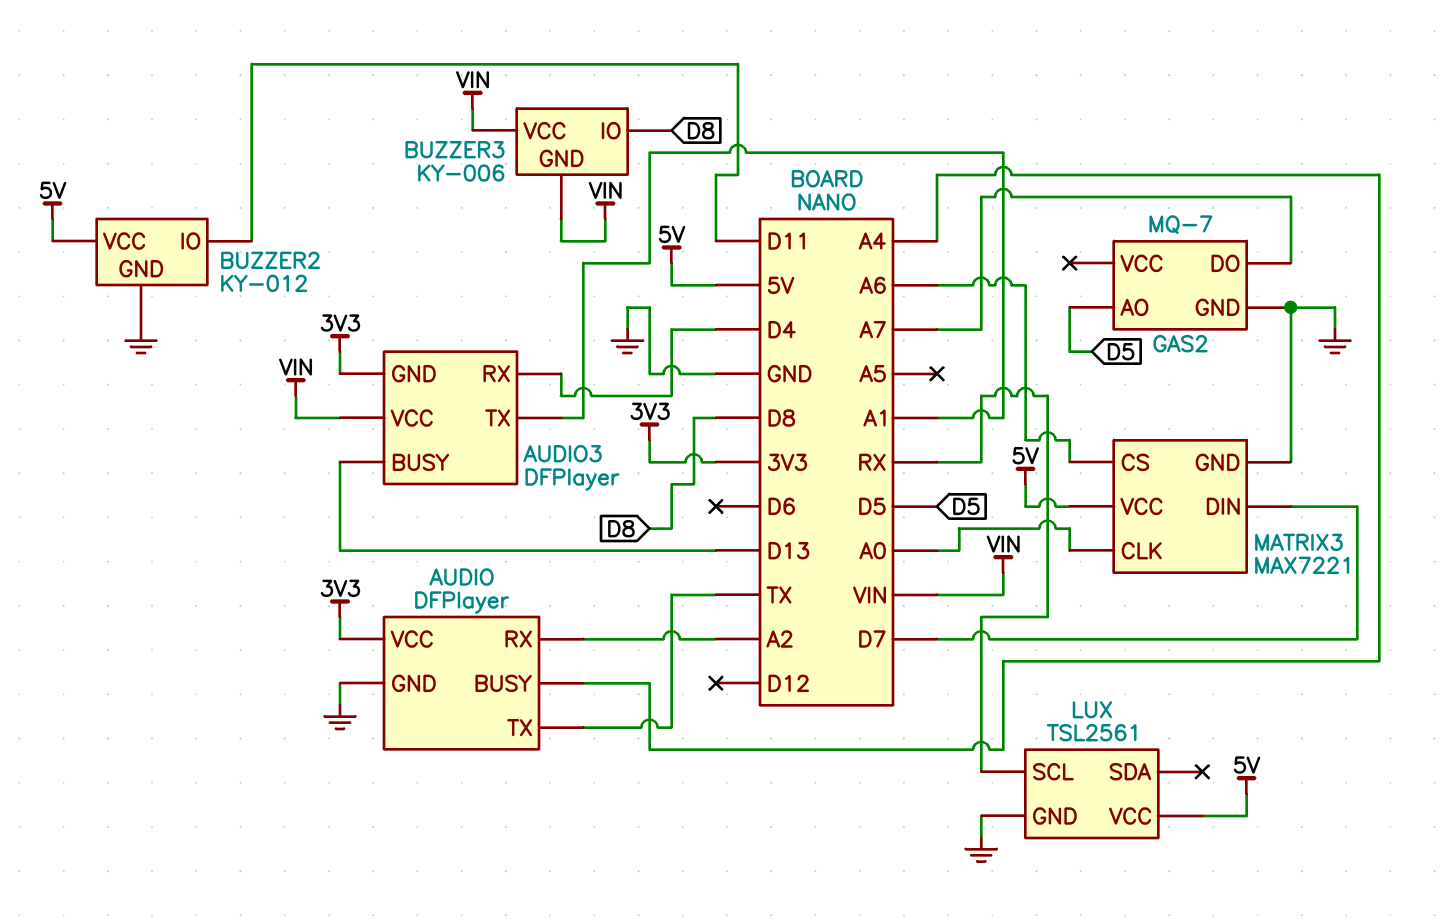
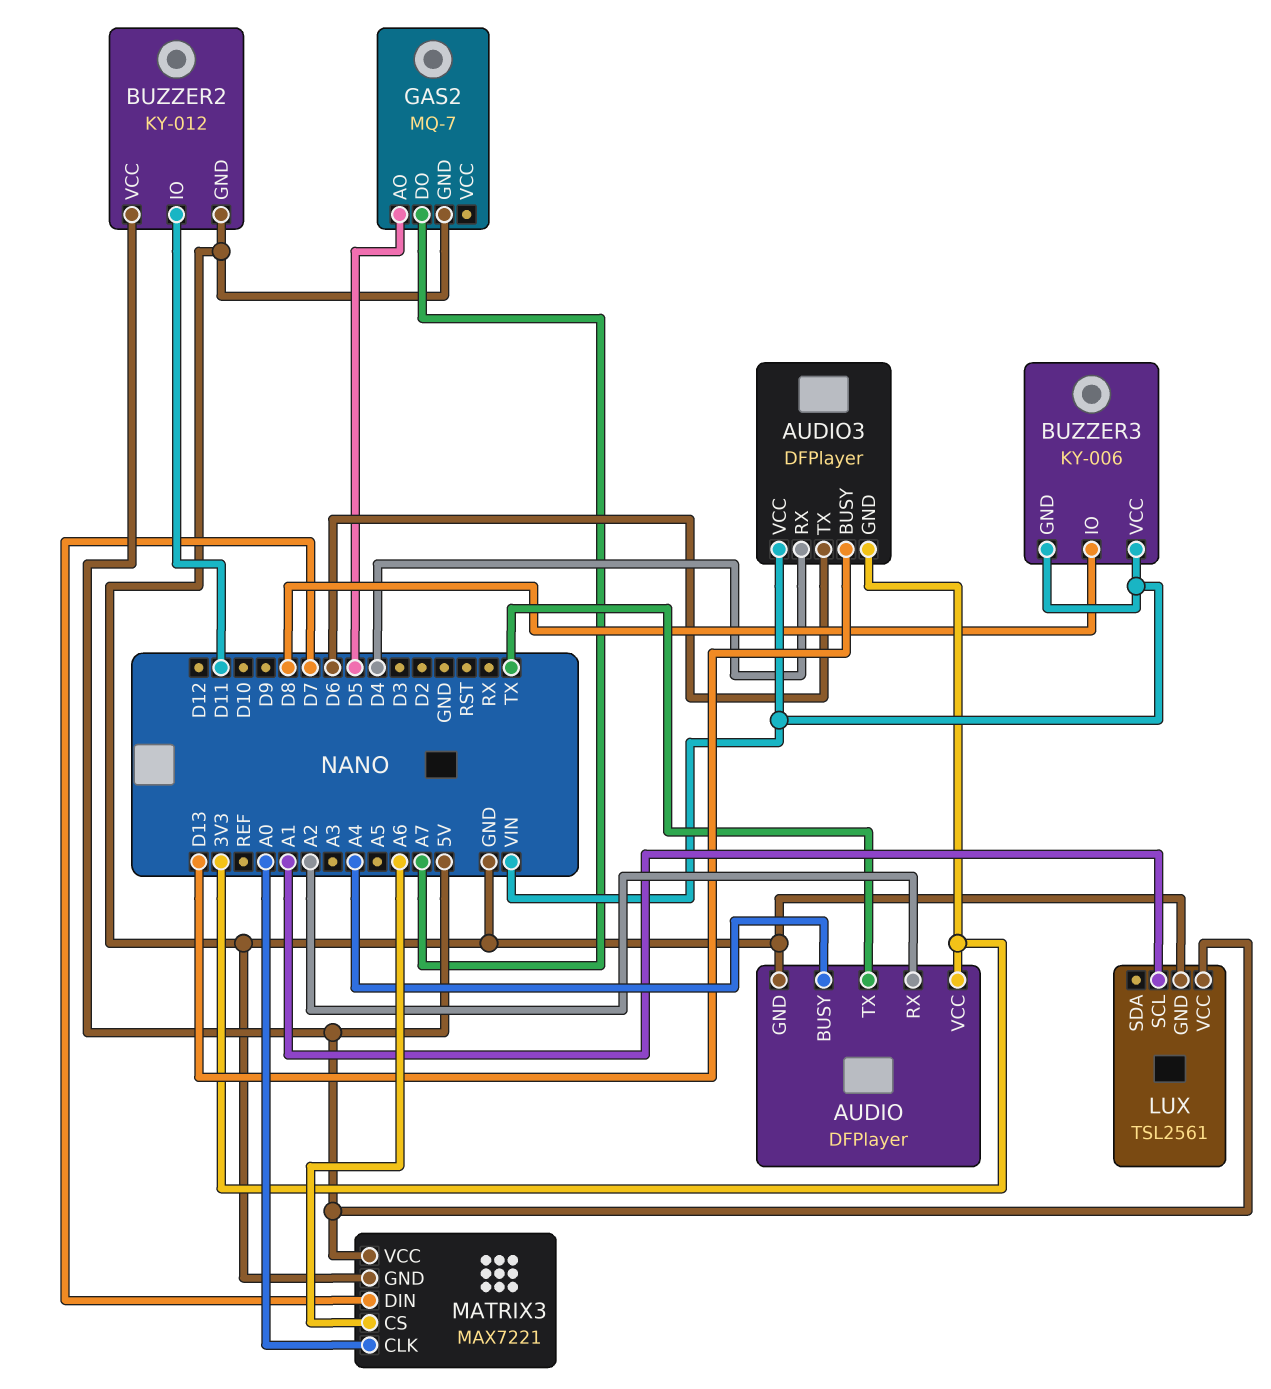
AUDIO3 pin TX: A1 -> D6
LUX pin SCL: RX -> A1

